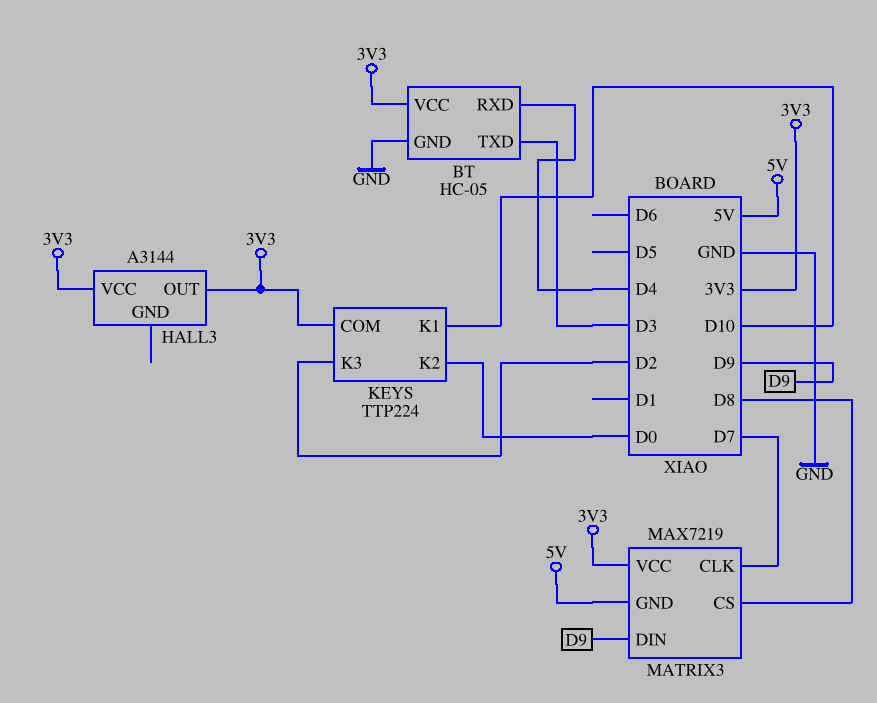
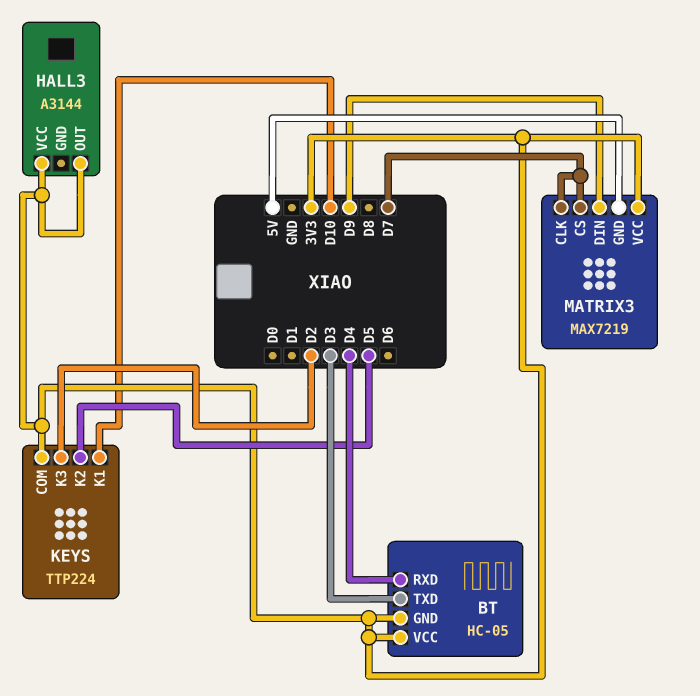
BT pin GND: GND -> 3V3
KEYS pin K2: D0 -> D5
MATRIX3 pin CS: D8 -> D7

